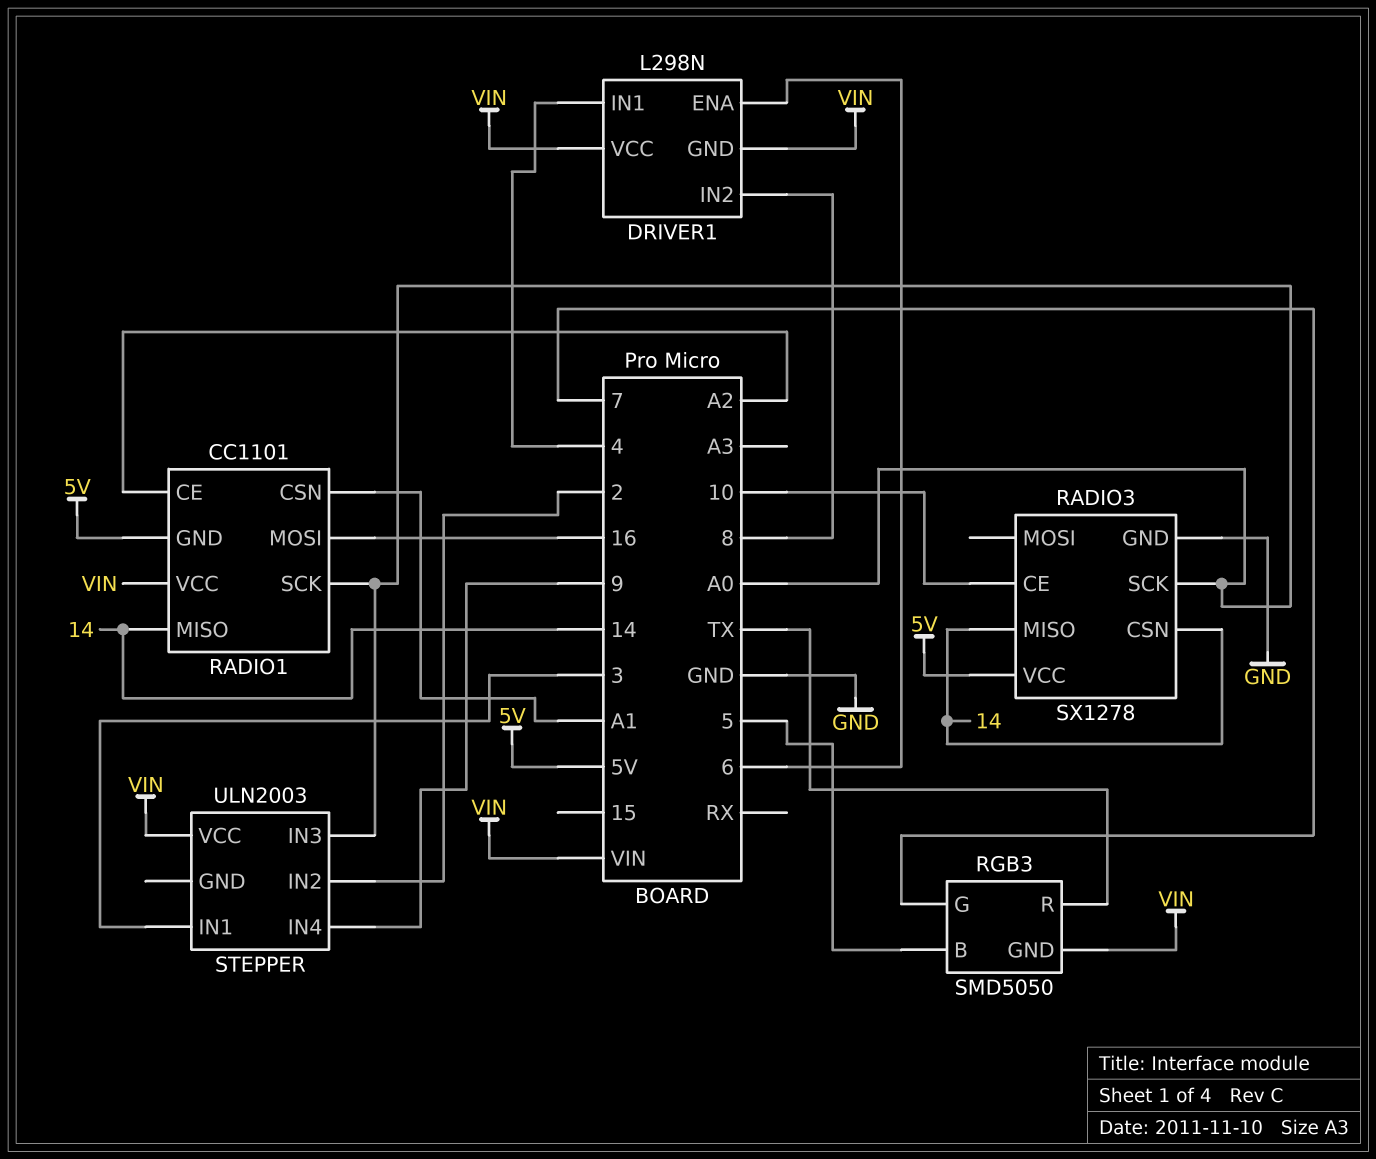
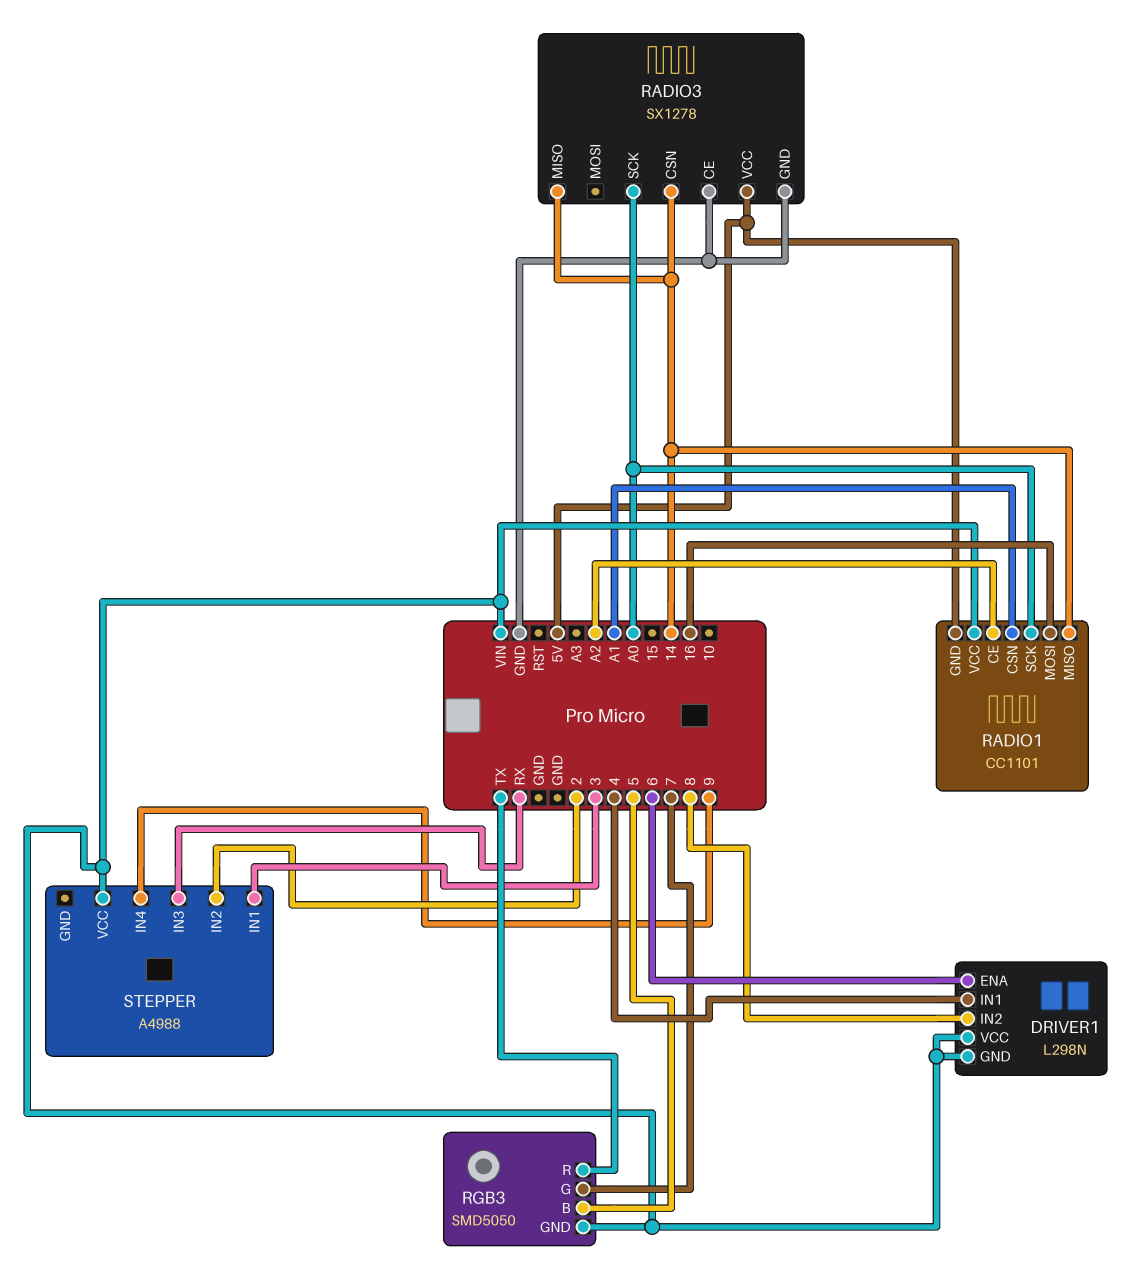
RADIO3 pin CE: 10 -> GND
STEPPER: ULN2003 -> A4988
STEPPER pin IN3: A0 -> RX

